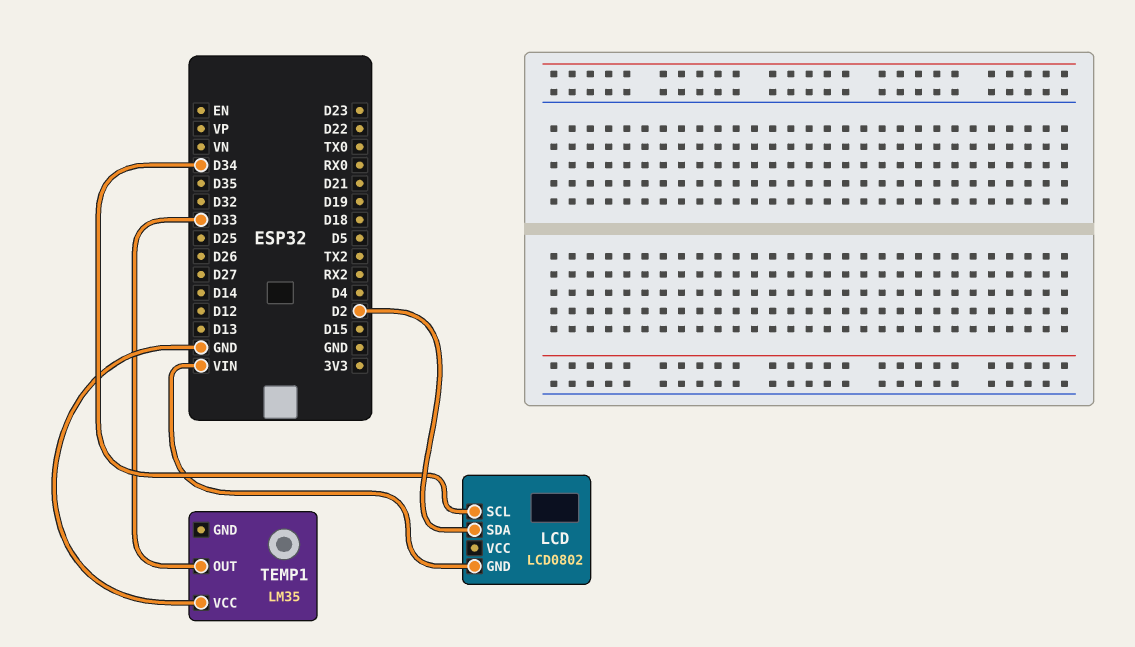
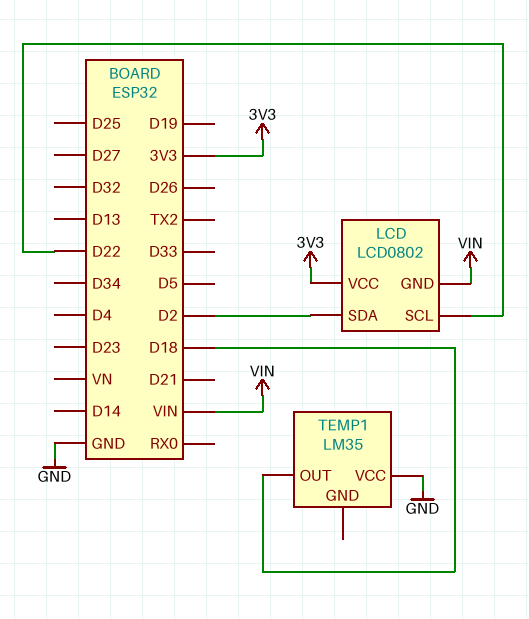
LCD pin SCL: D34 -> D22
LCD pin VCC: none -> 3V3
TEMP1 pin OUT: D33 -> D18

